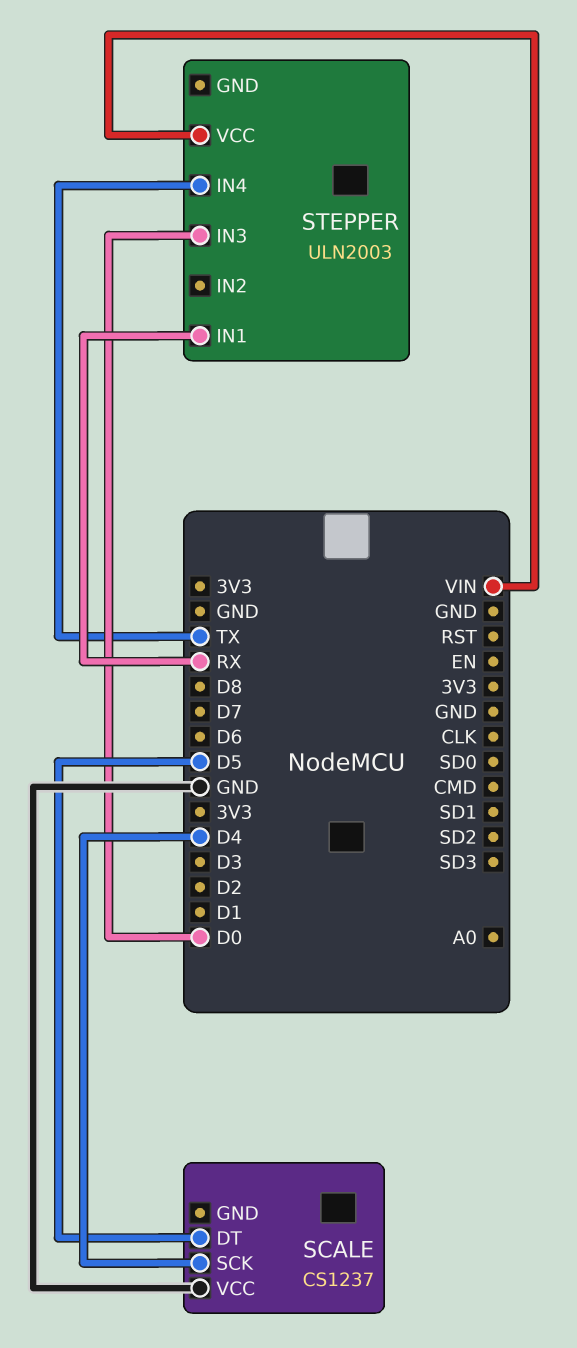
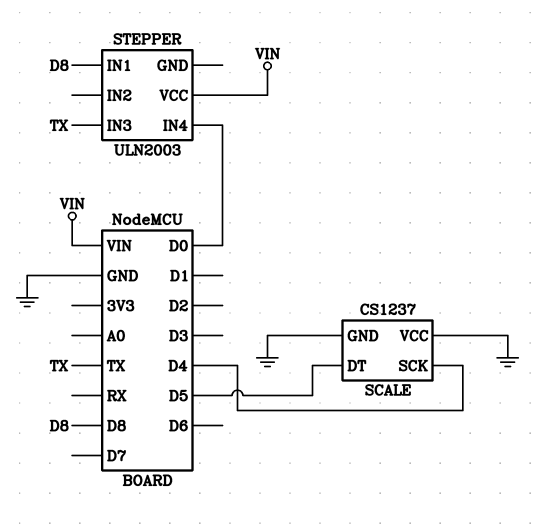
SCALE pin GND: none -> GND
STEPPER pin IN1: RX -> D8
STEPPER pin IN3: D0 -> TX
STEPPER pin IN4: TX -> D0

